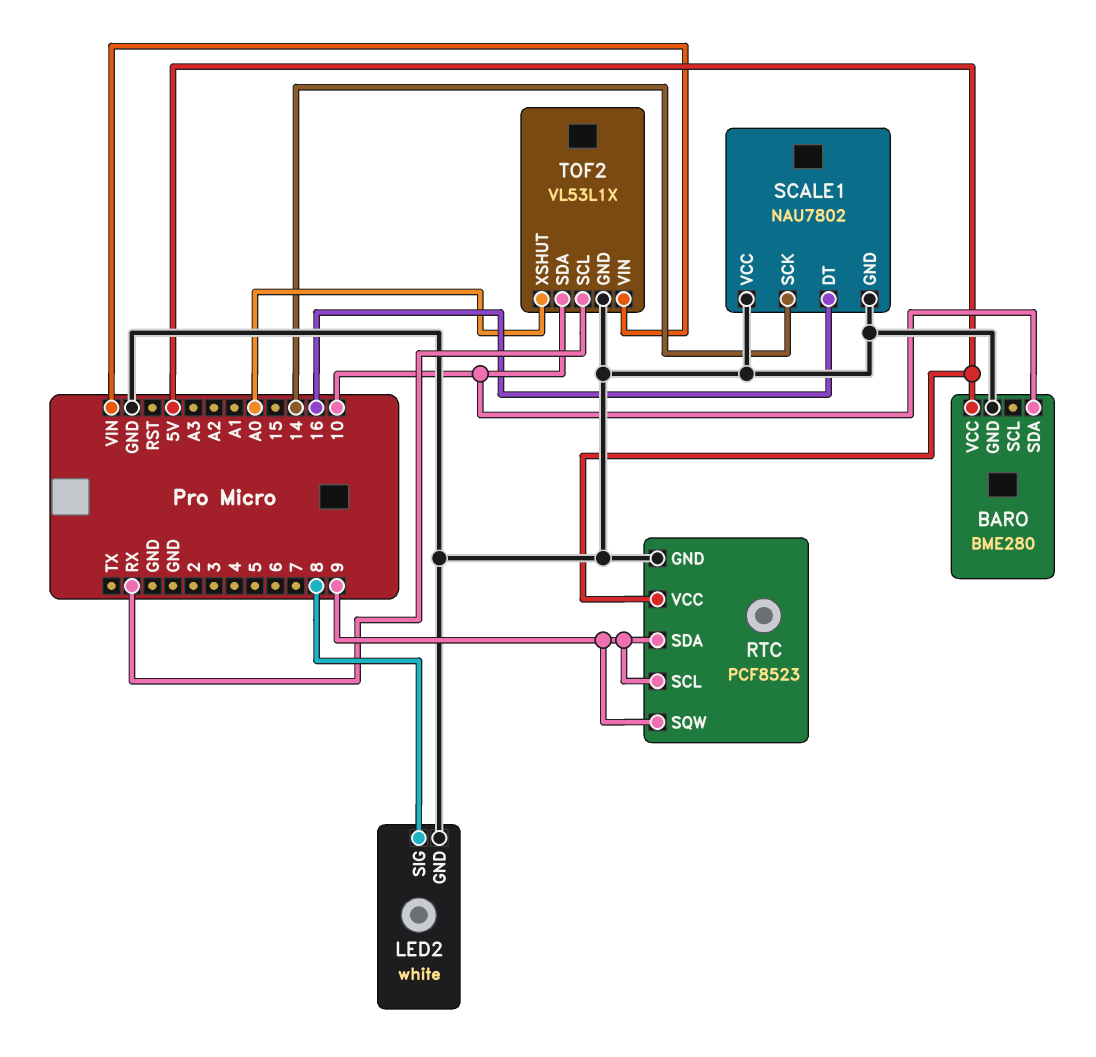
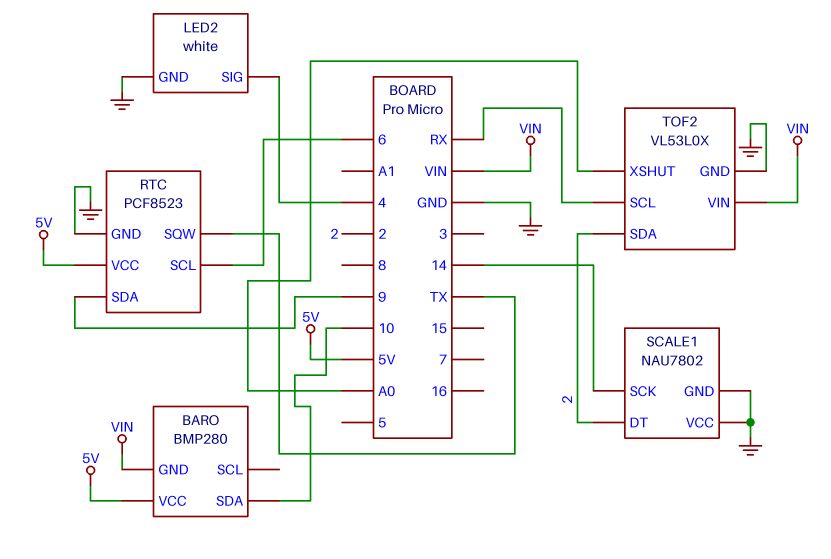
BARO: BME280 -> BMP280
BARO pin GND: GND -> VIN
LED2 pin SIG: 8 -> 4
RTC pin SCL: 9 -> 6
RTC pin SQW: 9 -> TX
SCALE1 pin DT: 16 -> 2
TOF2: VL53L1X -> VL53L0X
TOF2 pin SDA: 10 -> 2

